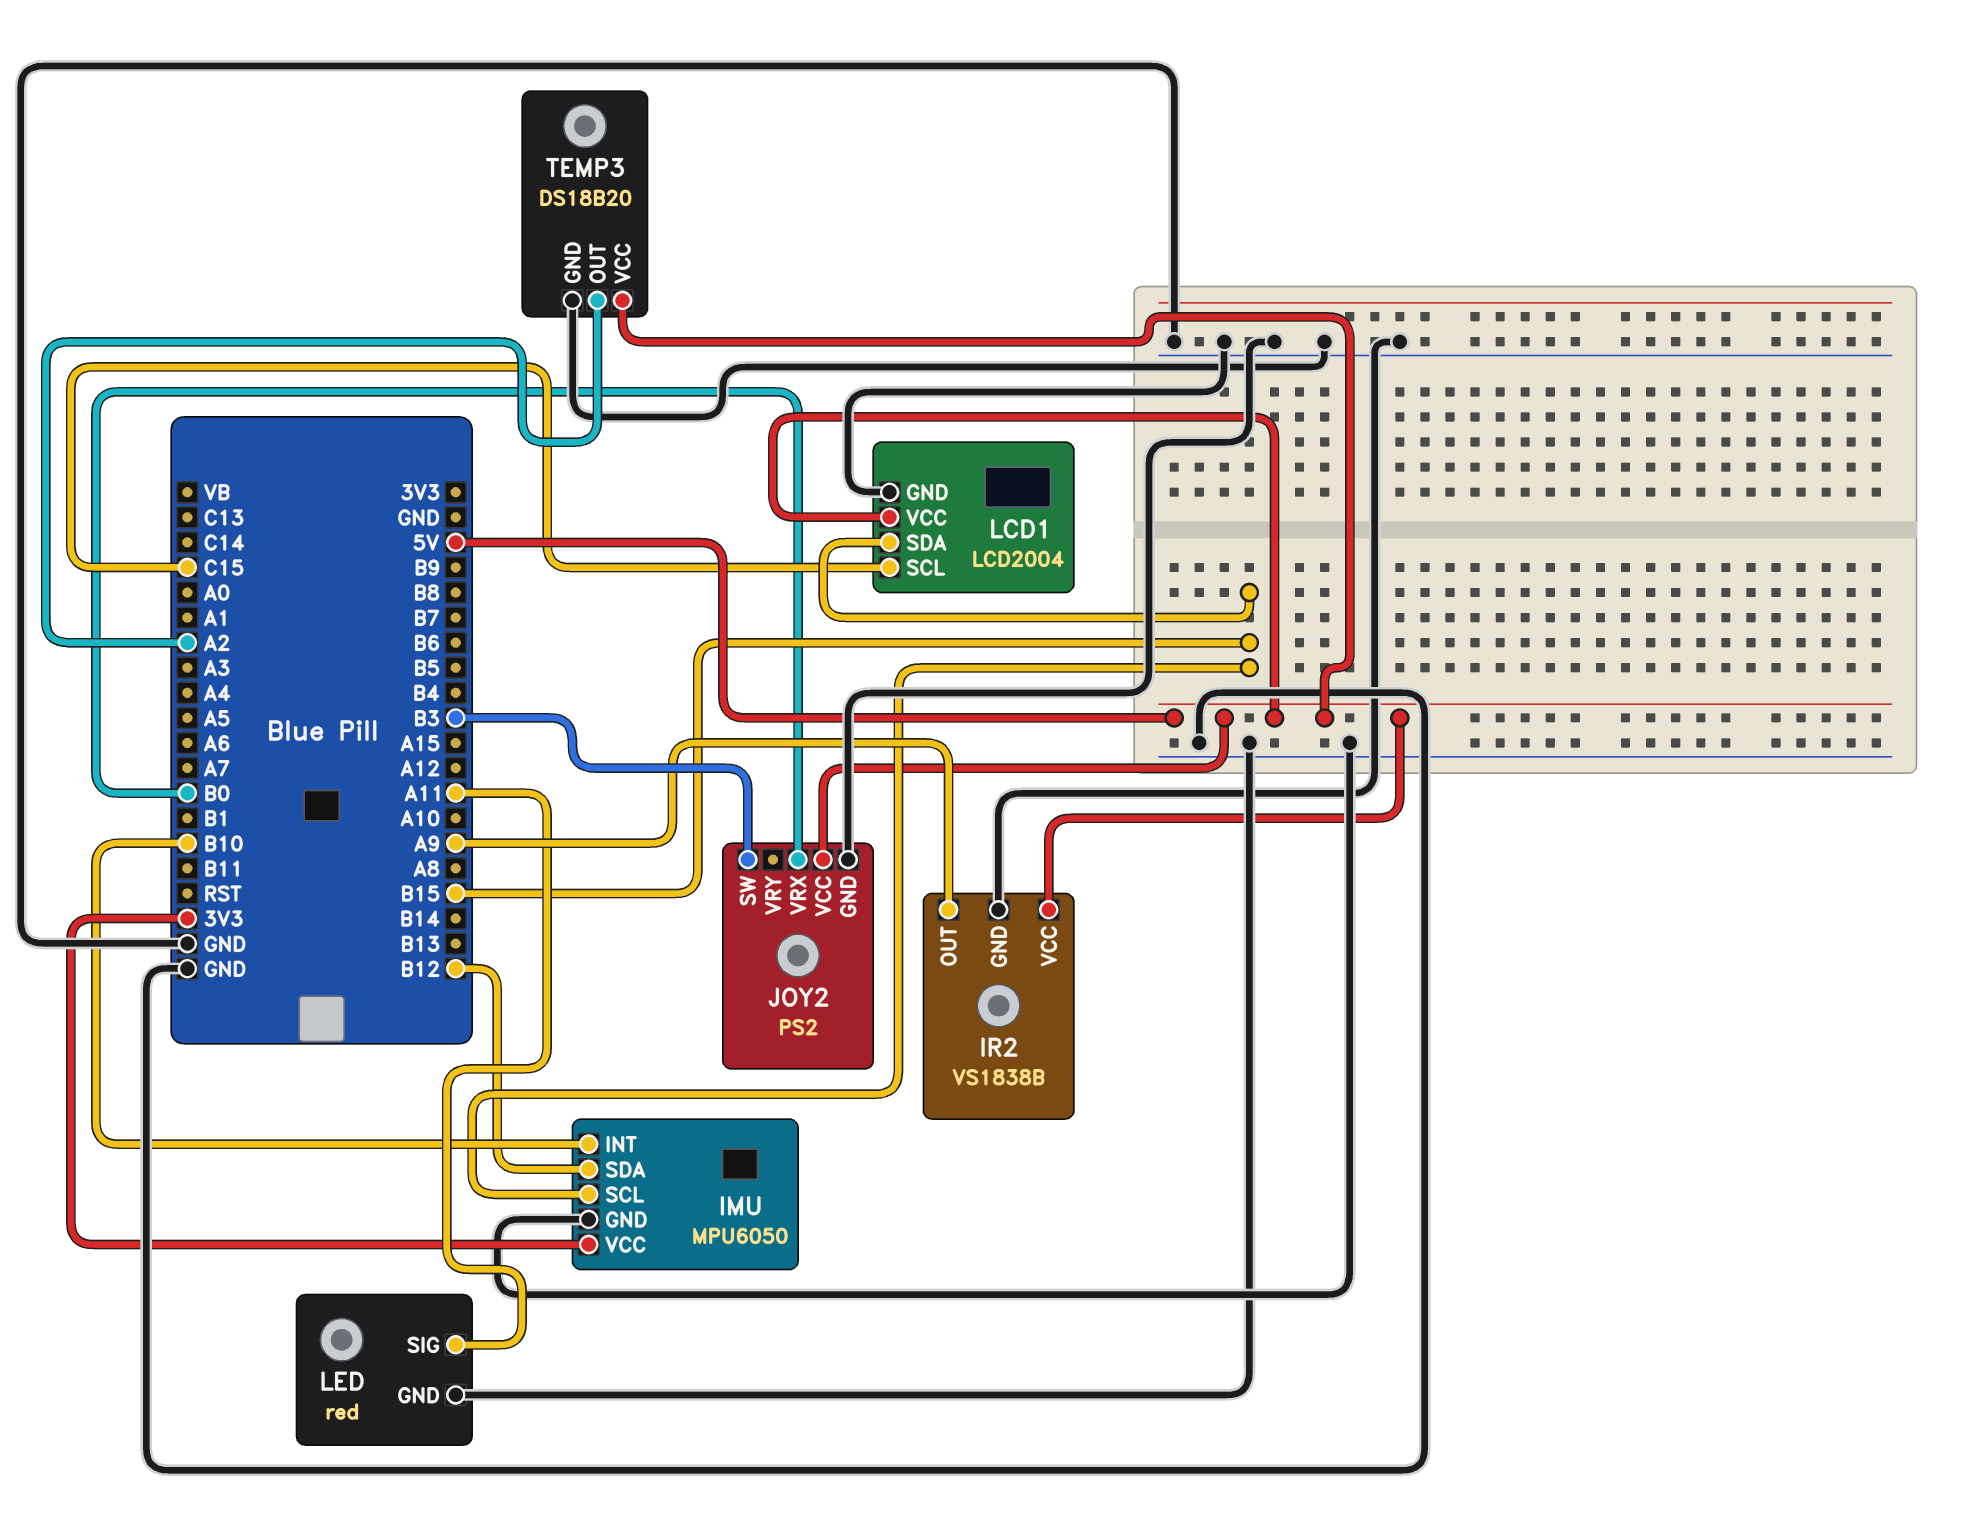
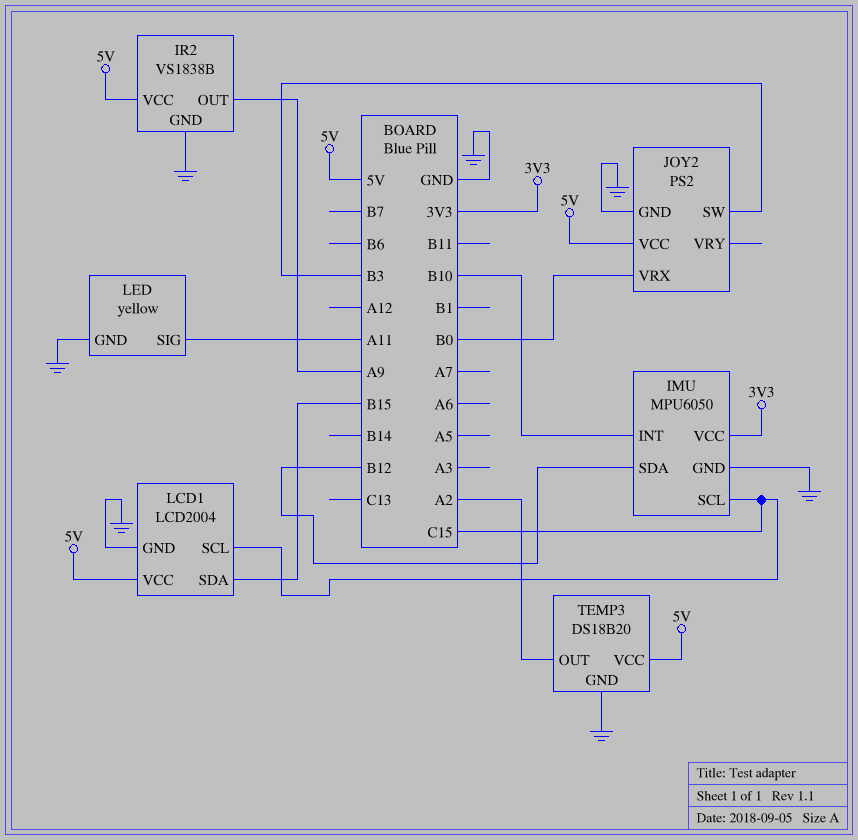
IMU pin SCL: B15 -> C15
LED: red -> yellow

